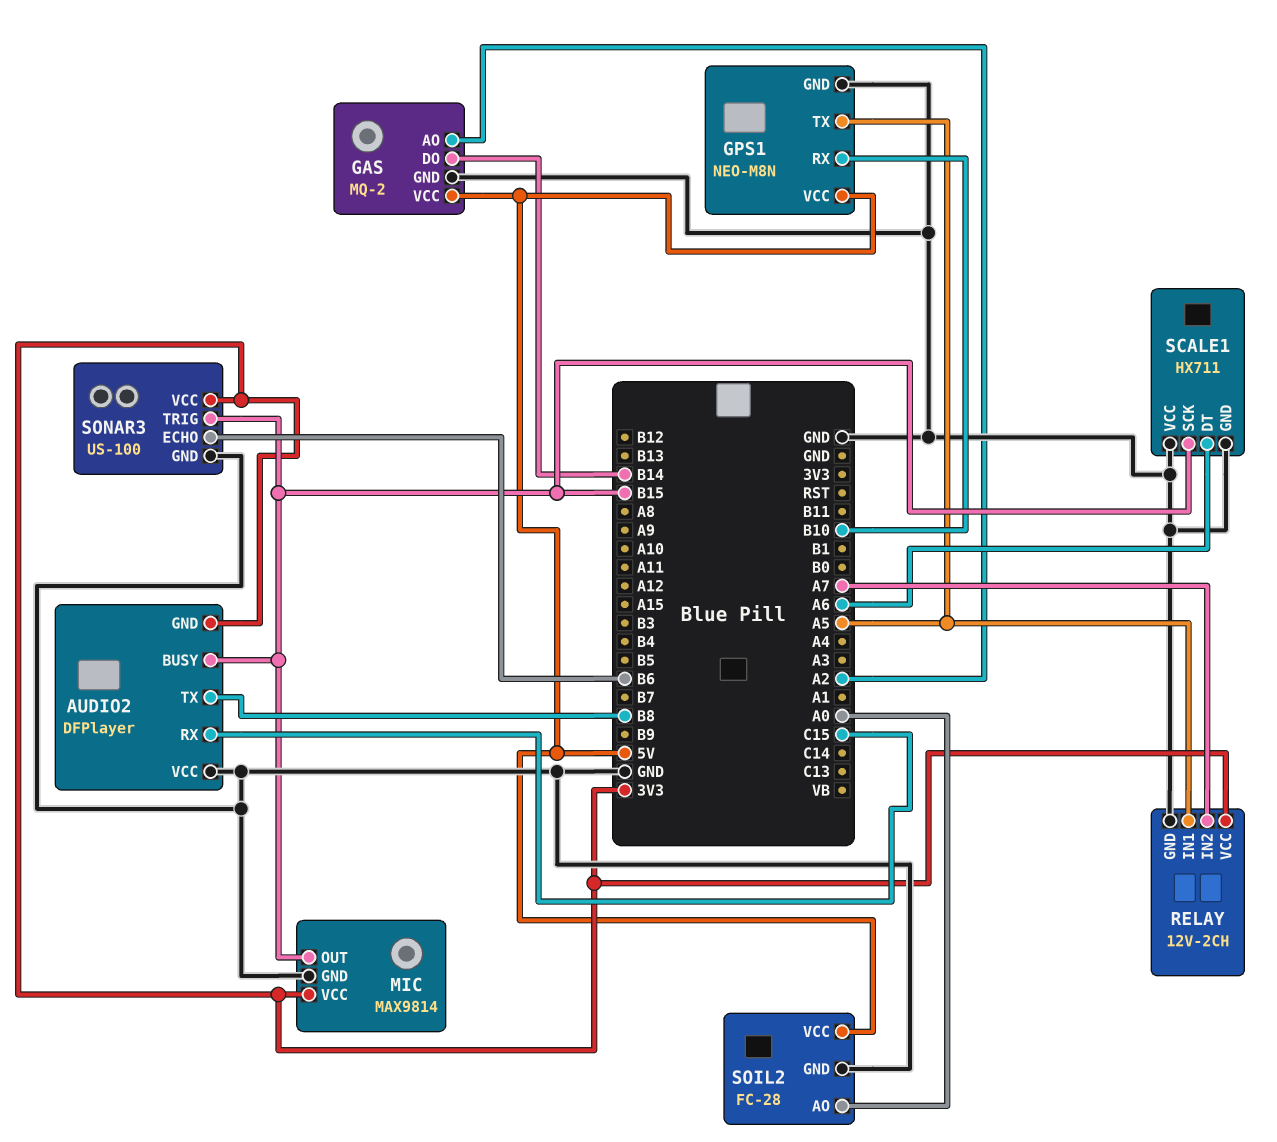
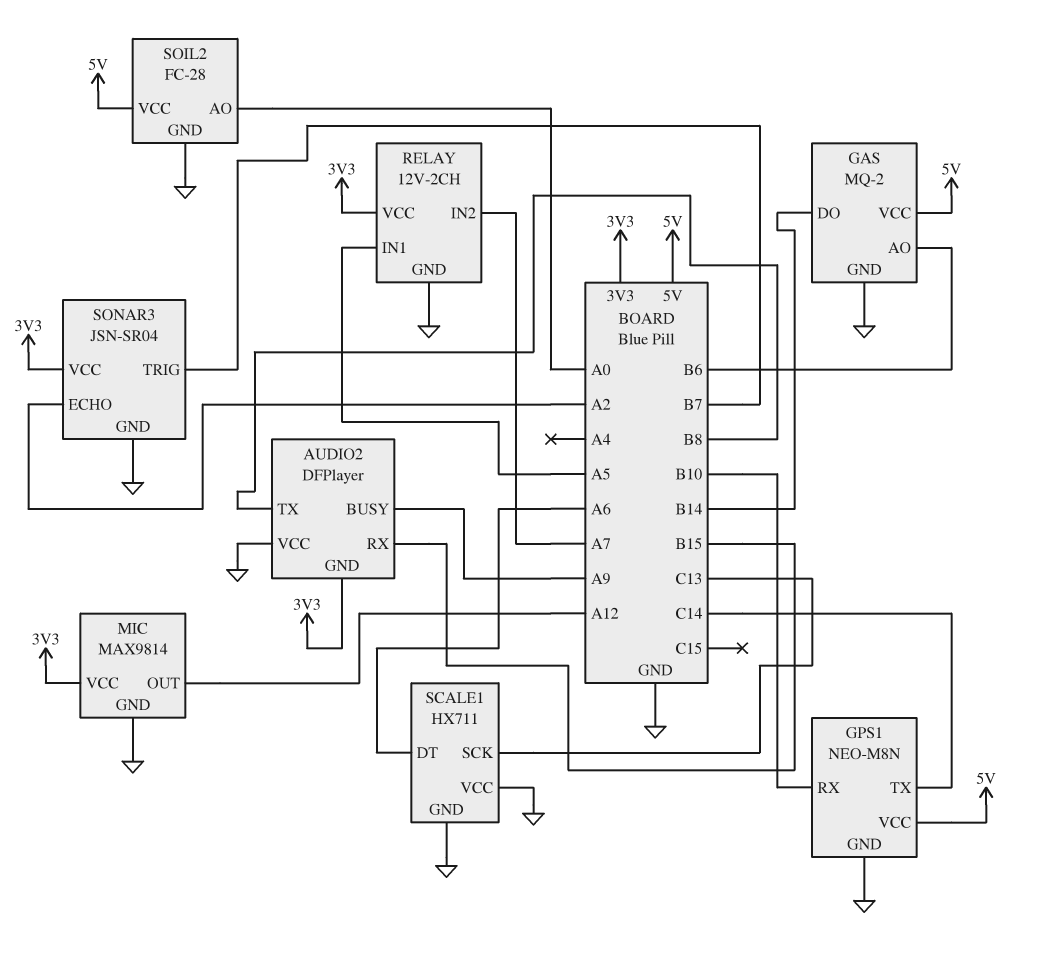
AUDIO2 pin BUSY: B15 -> A9
AUDIO2 pin RX: C15 -> B15
GAS pin AO: A2 -> B6
GPS1 pin TX: A5 -> C14
MIC pin OUT: B15 -> A12
SCALE1 pin SCK: B15 -> C13
SONAR3: US-100 -> JSN-SR04
SONAR3 pin ECHO: B6 -> A2
SONAR3 pin TRIG: B15 -> B7

